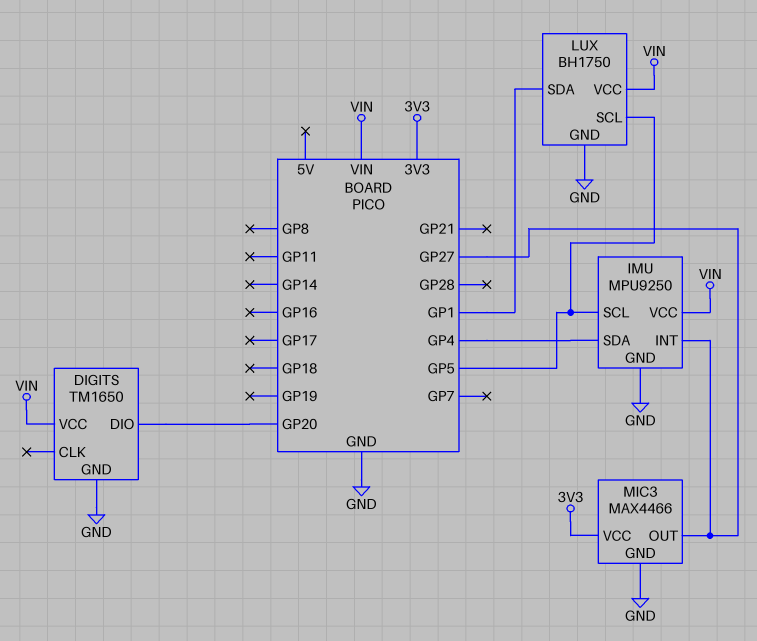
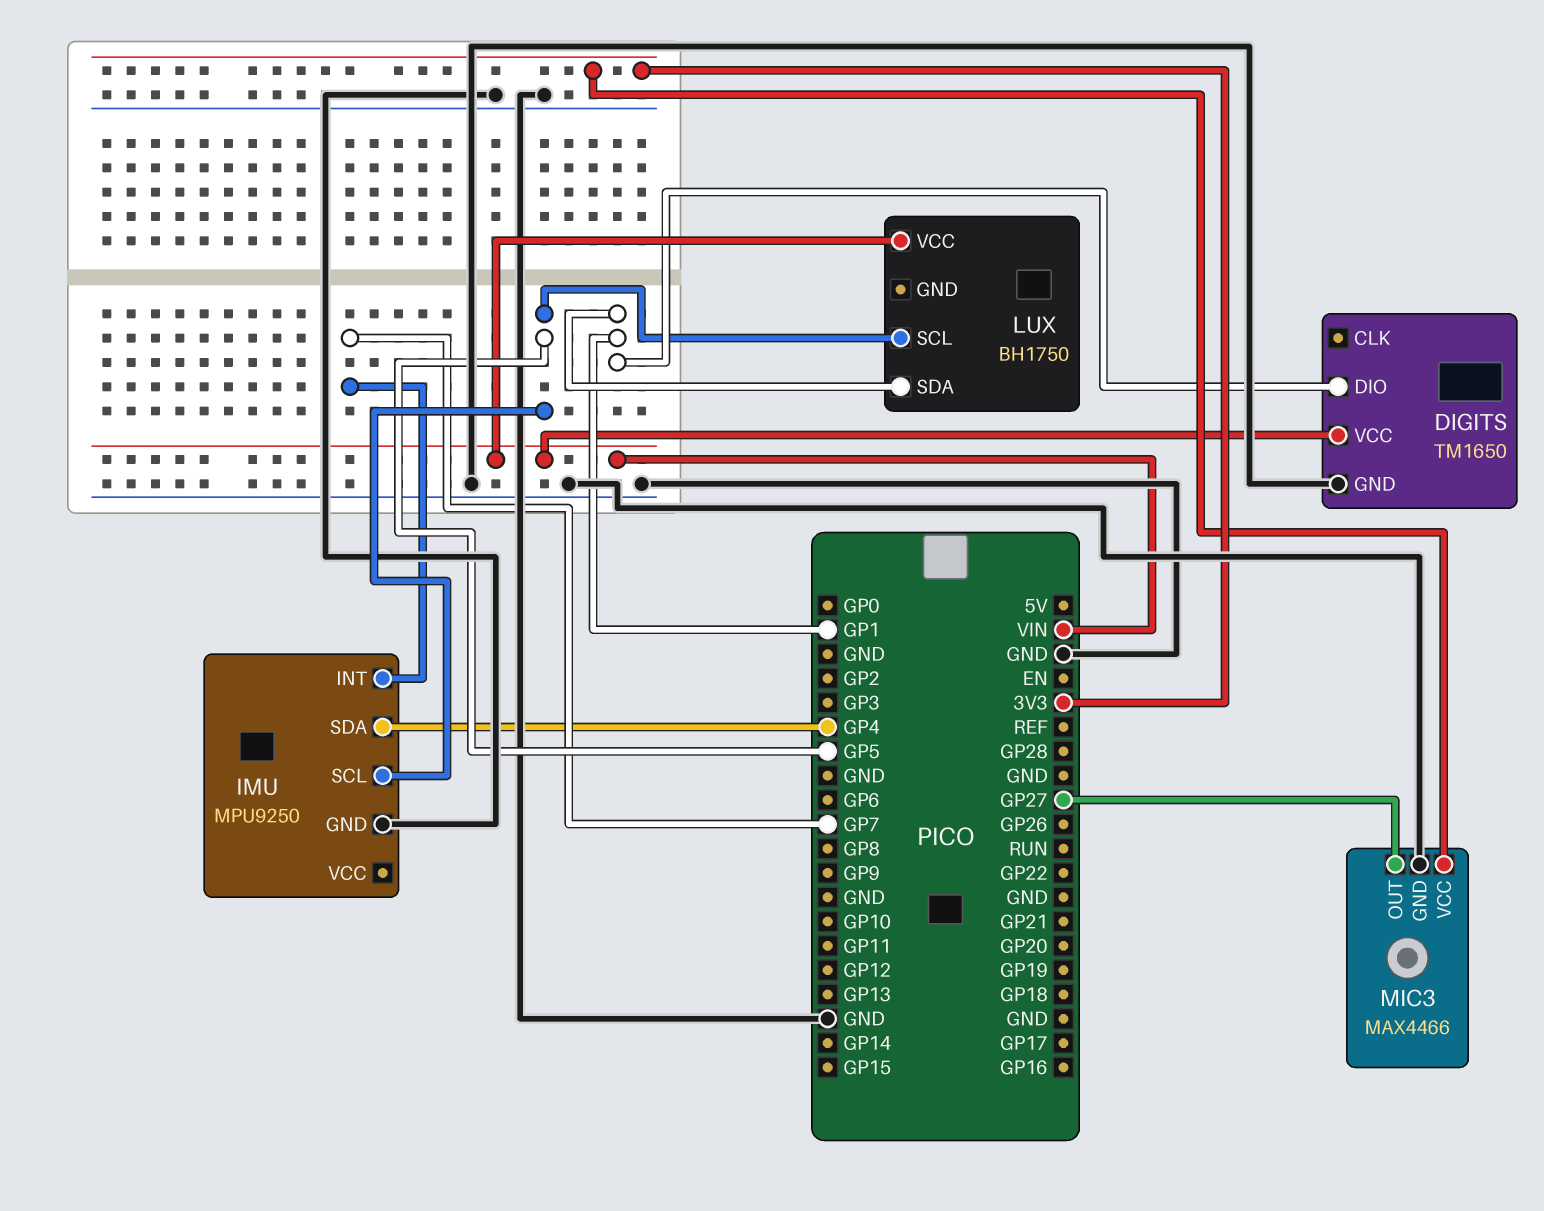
DIGITS pin DIO: GP20 -> GP1
IMU pin INT: GP27 -> GP7
IMU pin VCC: VIN -> none
LUX pin GND: GND -> none

